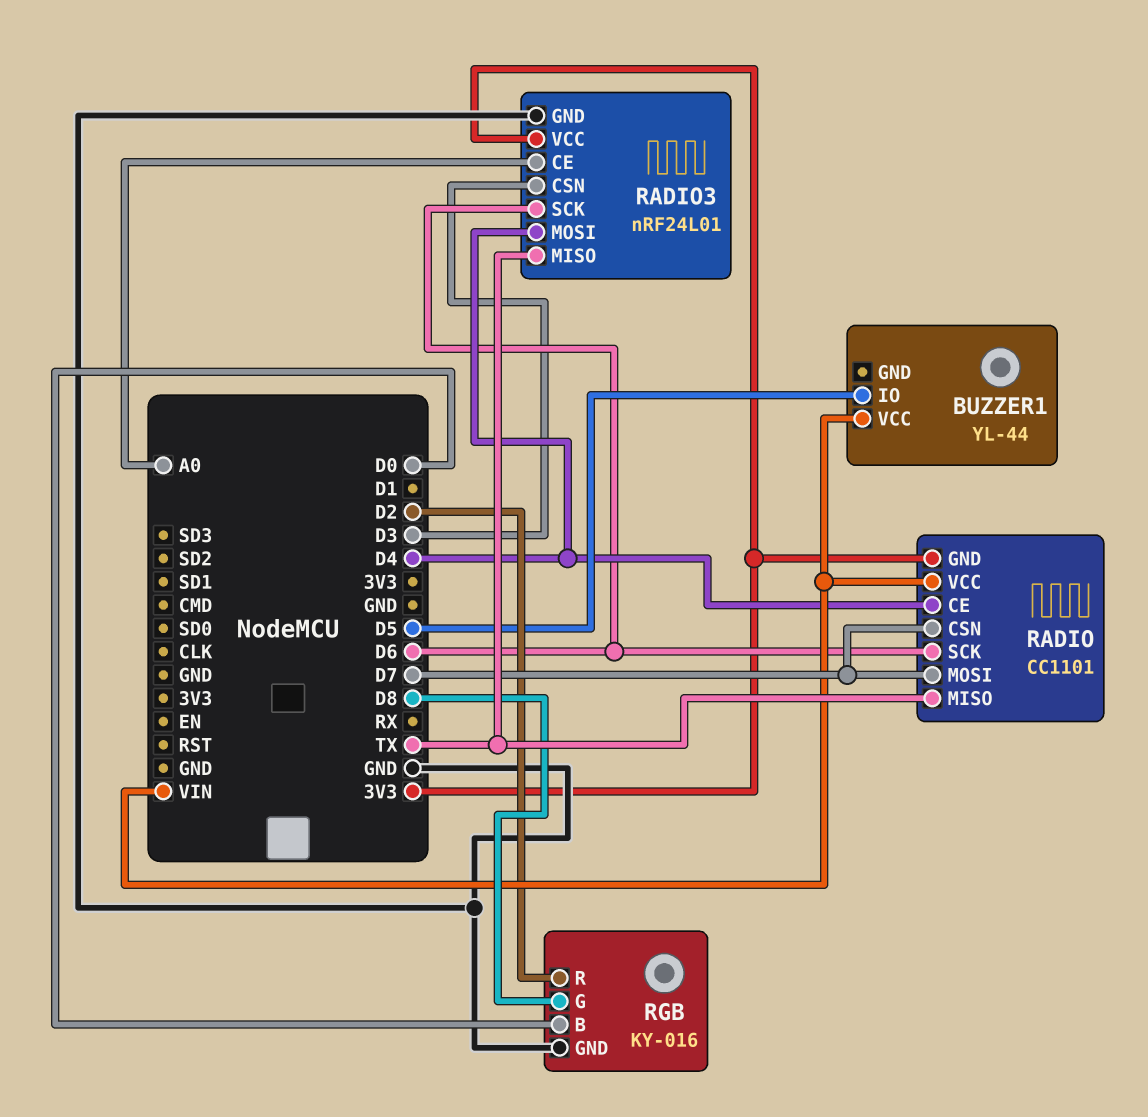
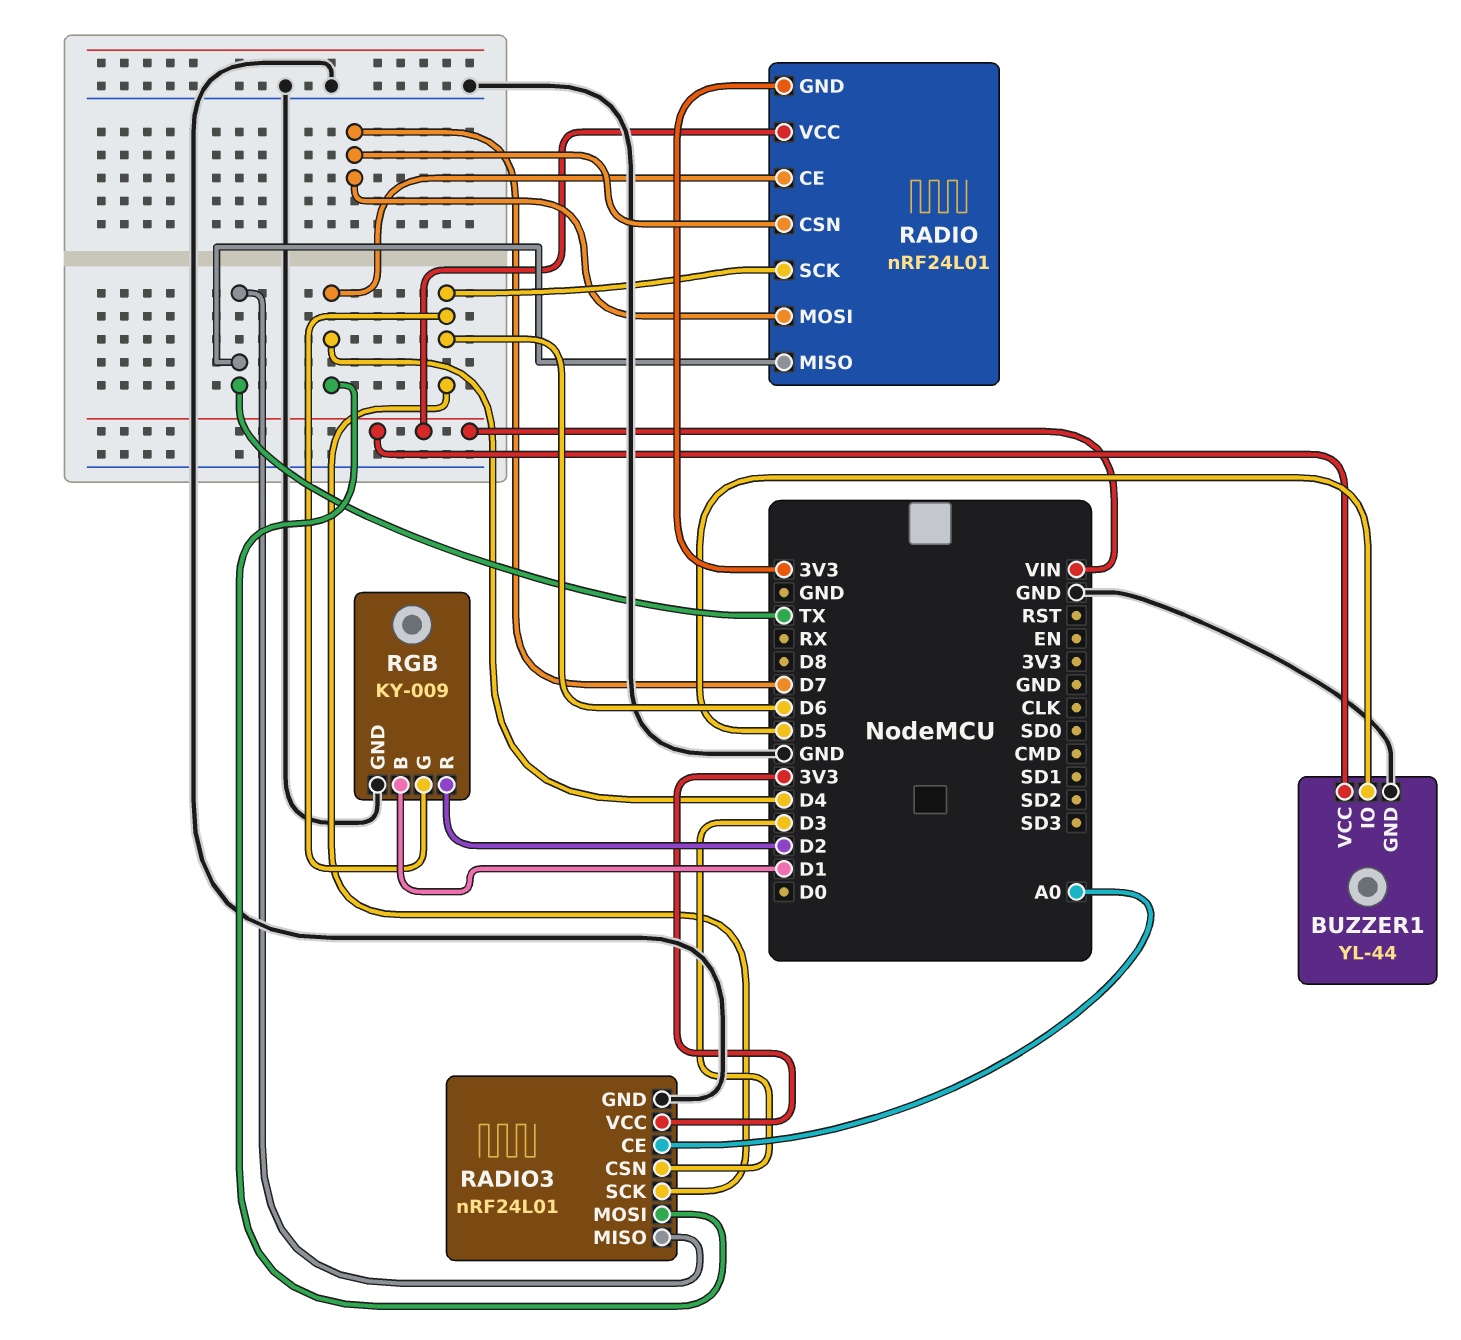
BUZZER1 pin GND: none -> GND
RADIO: CC1101 -> nRF24L01
RGB: KY-016 -> KY-009
RGB pin B: D0 -> D1
RGB pin G: D8 -> D6

